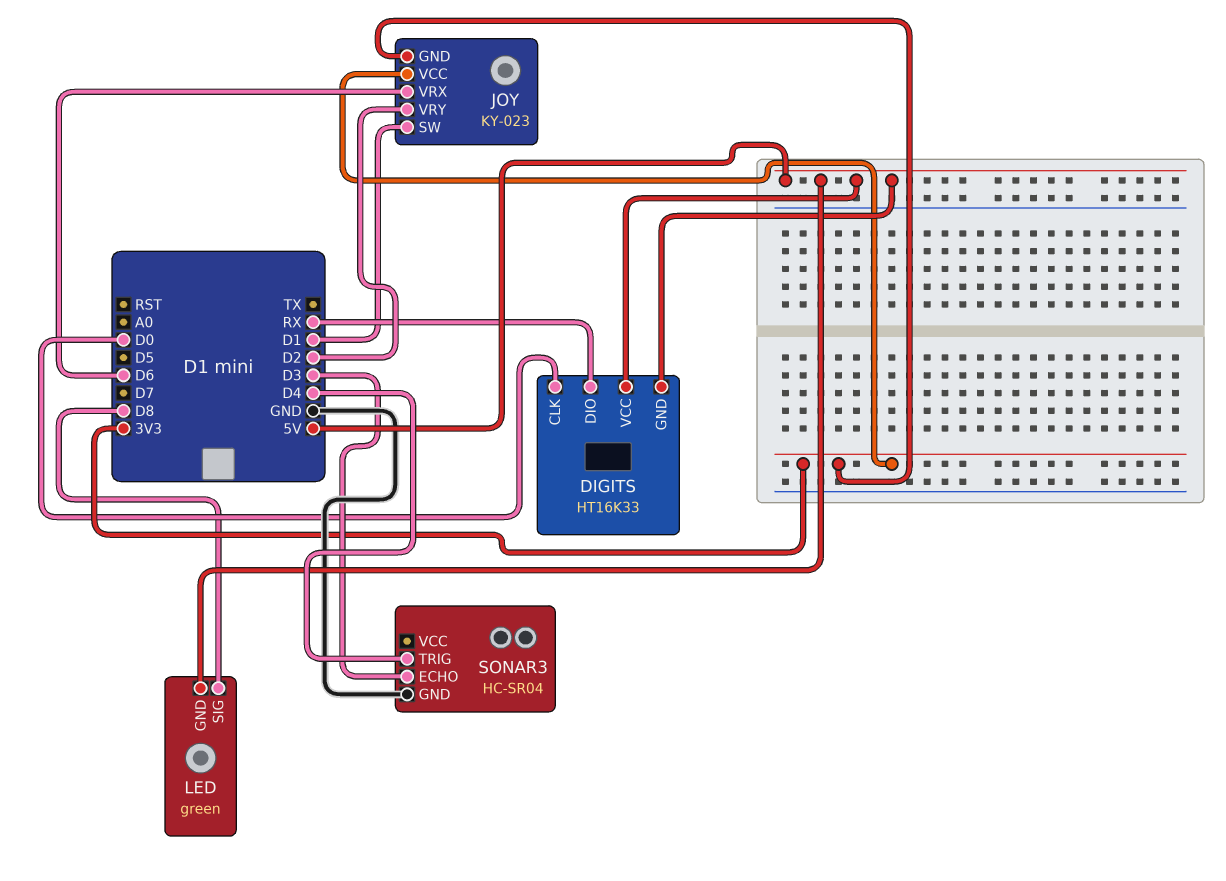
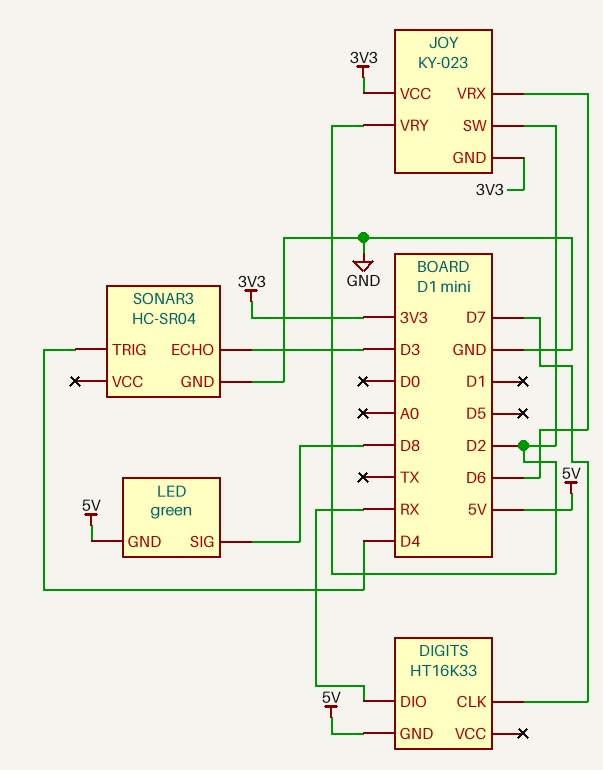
DIGITS pin CLK: D0 -> D7
DIGITS pin VCC: 5V -> none
JOY pin SW: D1 -> D2

